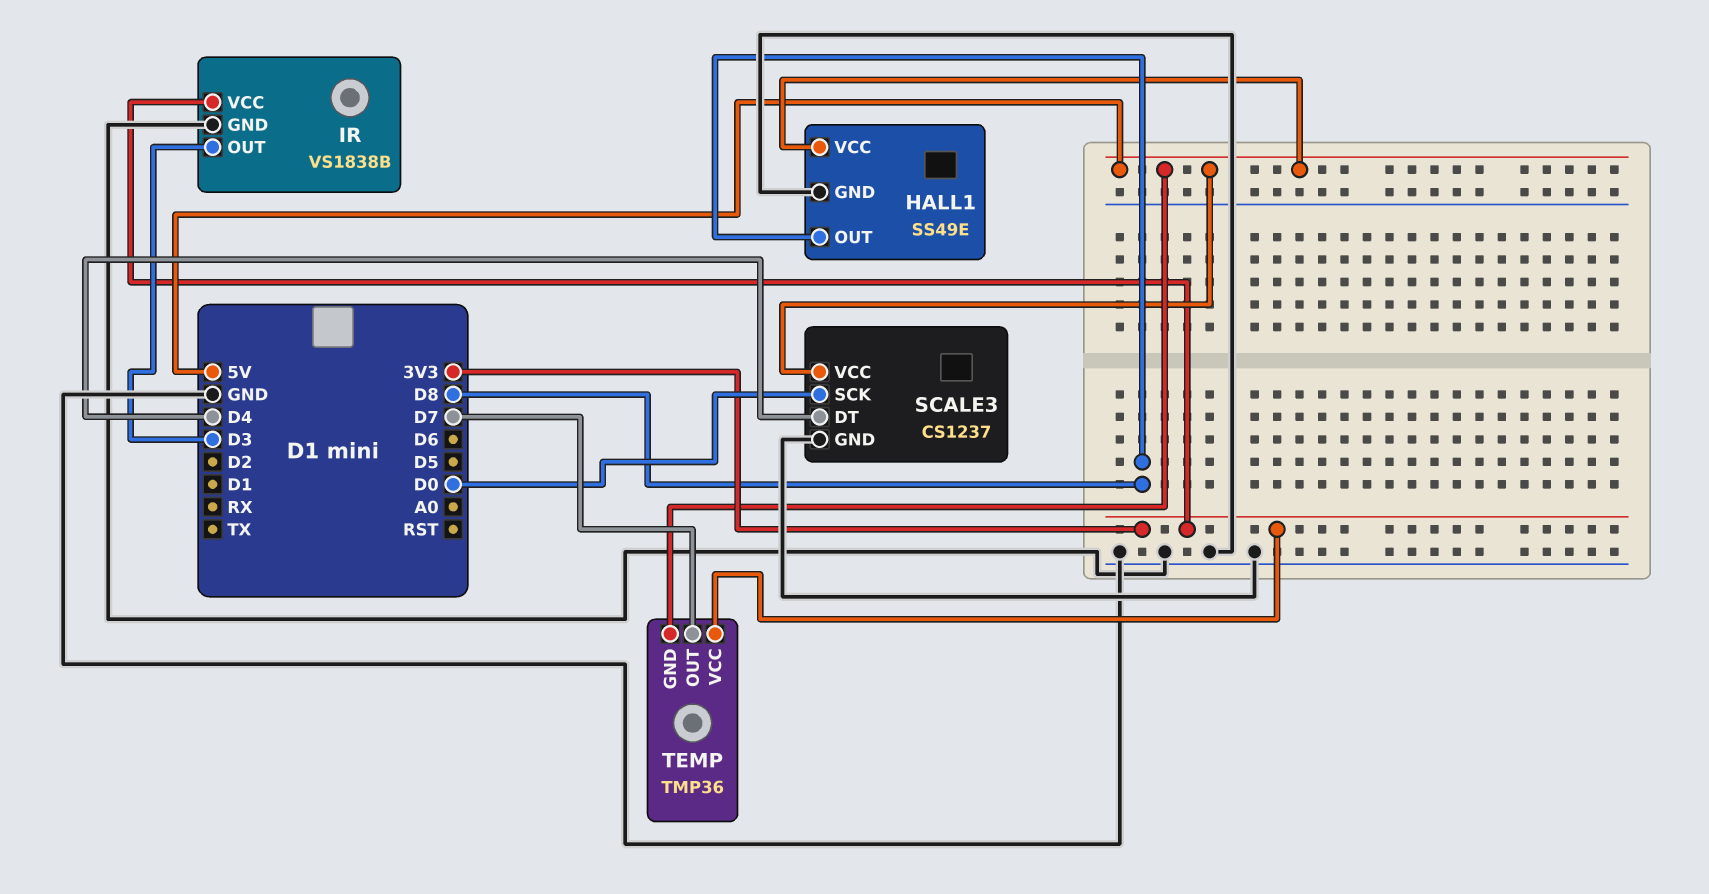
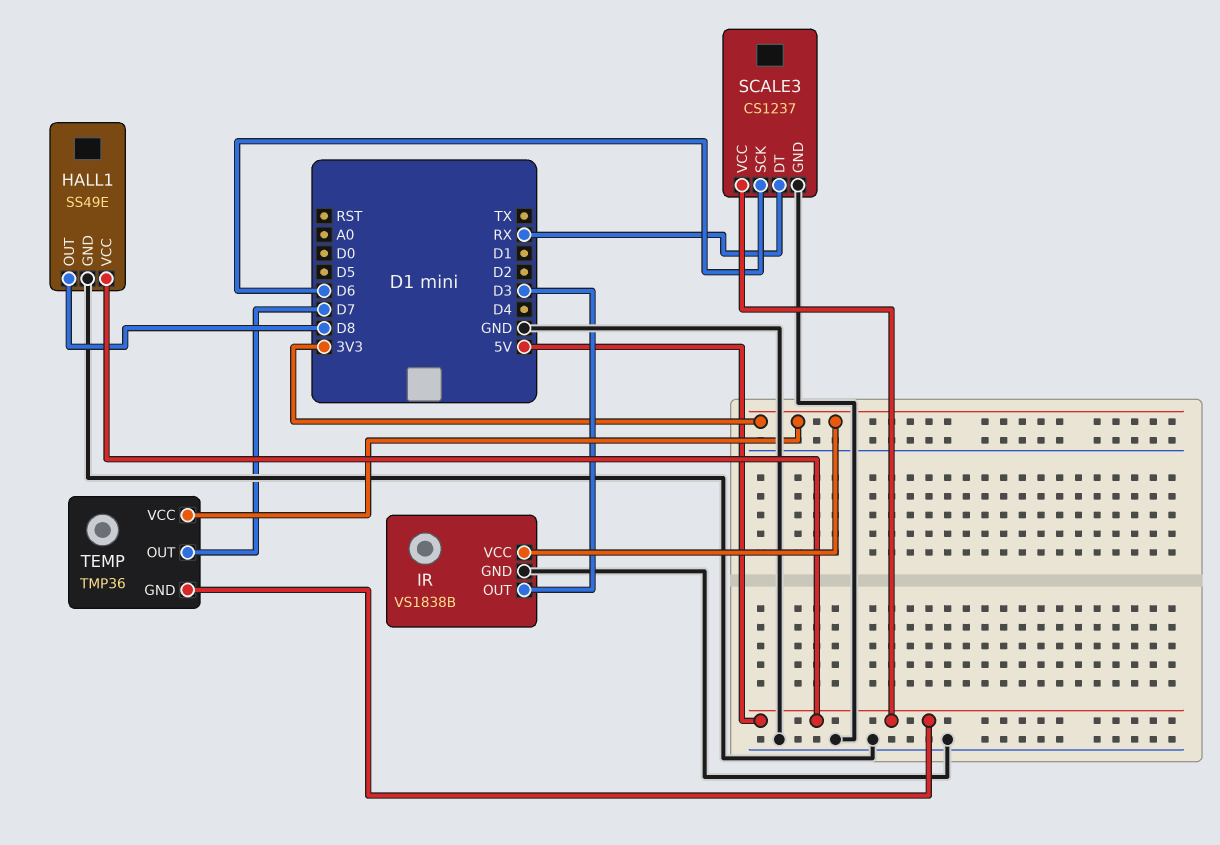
SCALE3 pin DT: D4 -> RX
SCALE3 pin SCK: D0 -> D6

